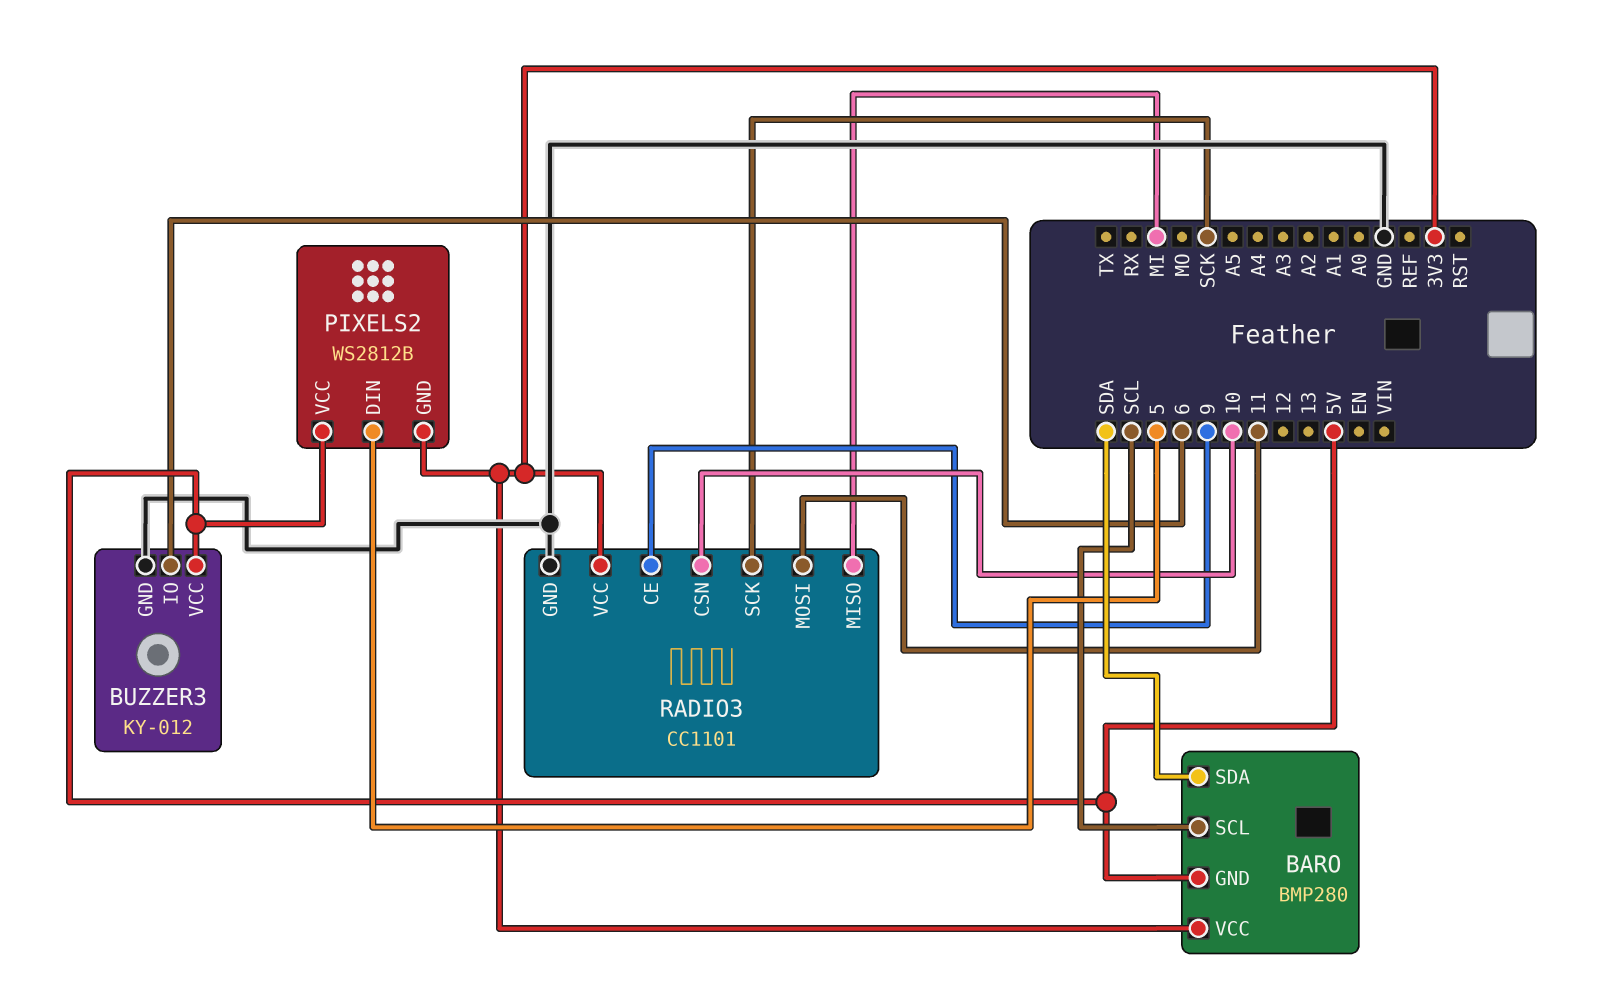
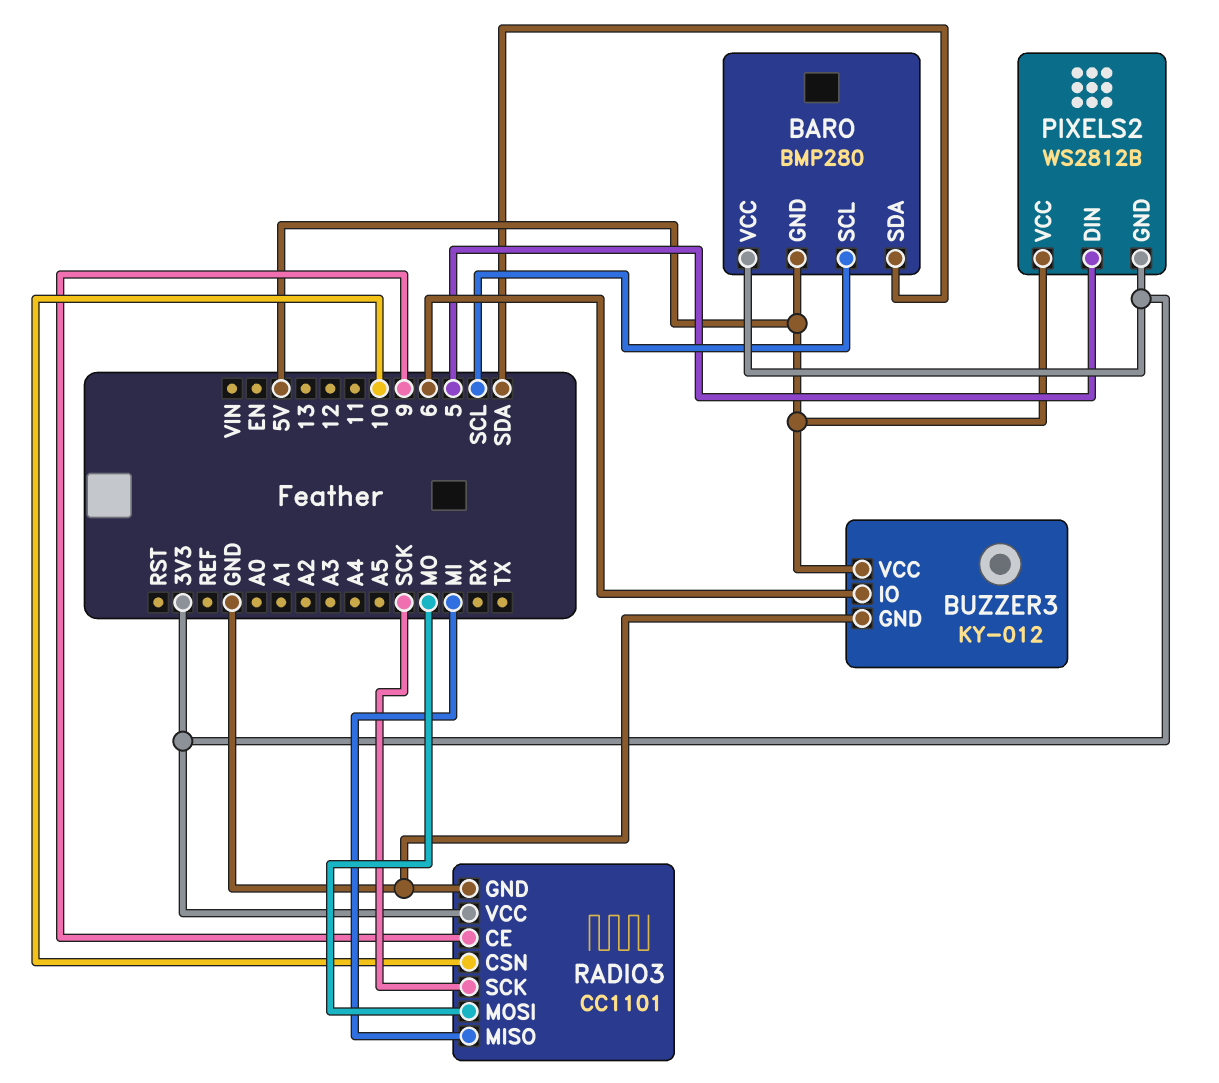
RADIO3 pin MOSI: 11 -> MO

